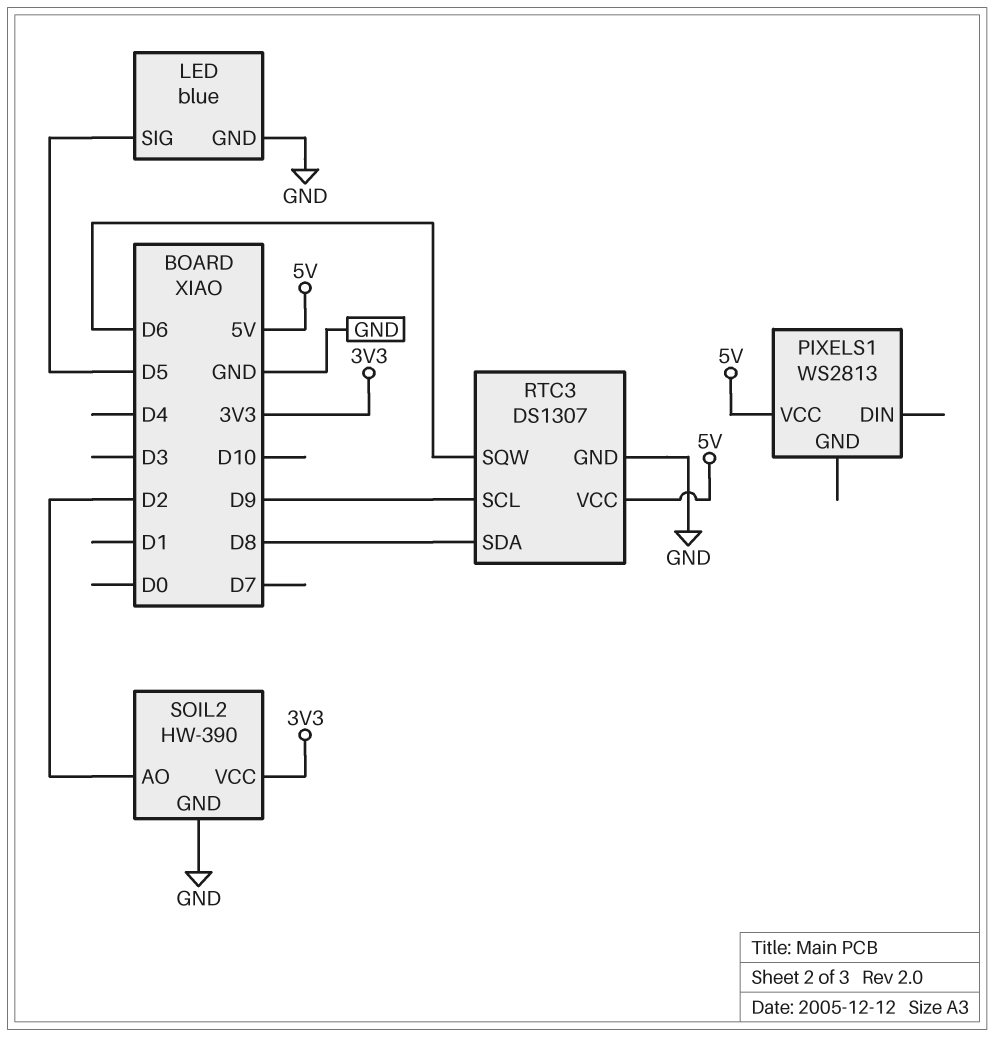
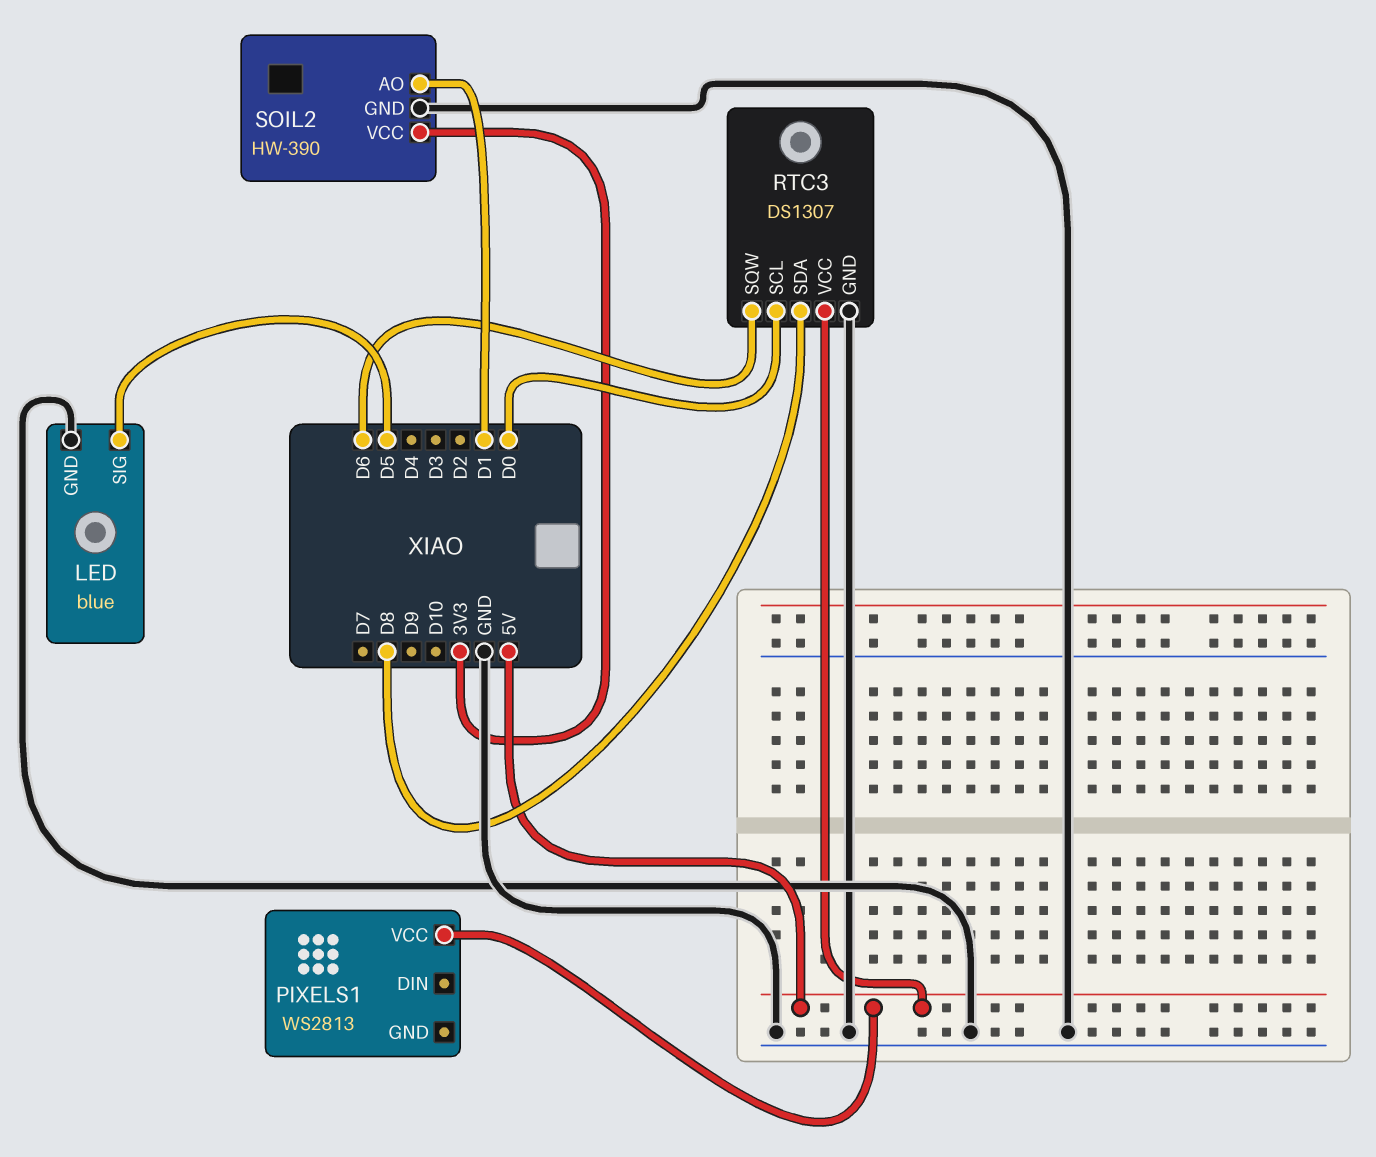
RTC3 pin SCL: D9 -> D0
SOIL2 pin AO: D2 -> D1

